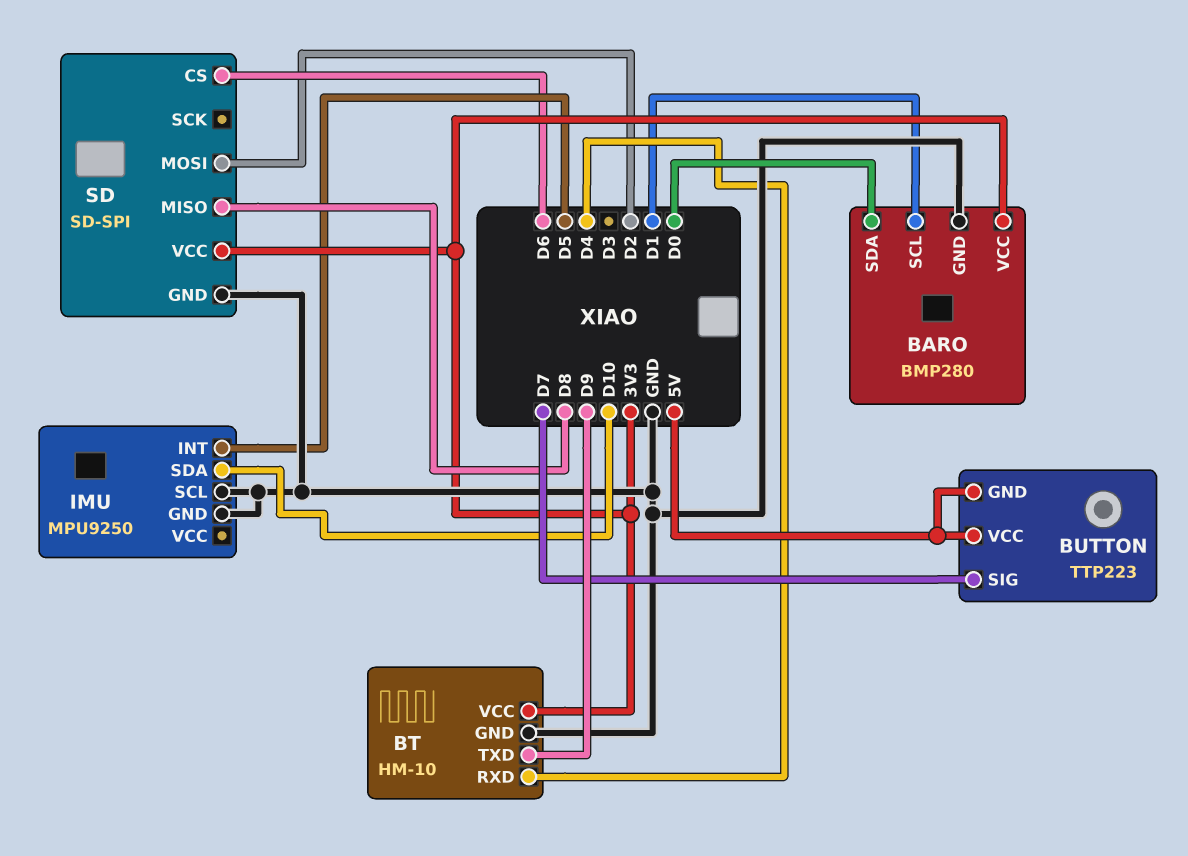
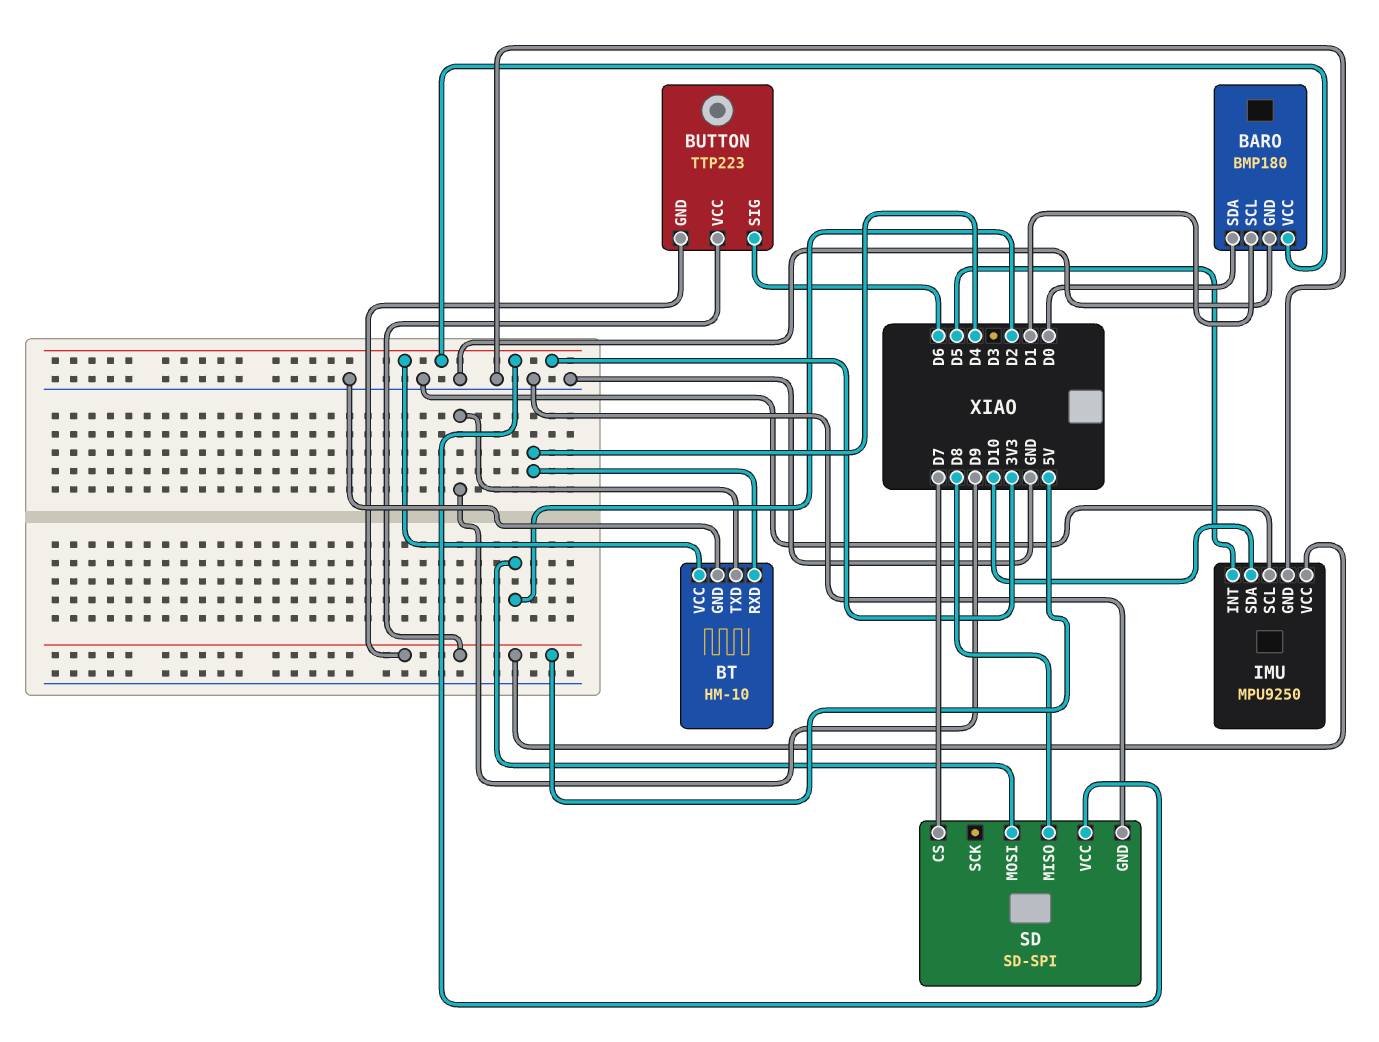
BARO: BMP280 -> BMP180
BUTTON pin SIG: D7 -> D6
IMU pin VCC: none -> 5V
SD pin CS: D6 -> D7

